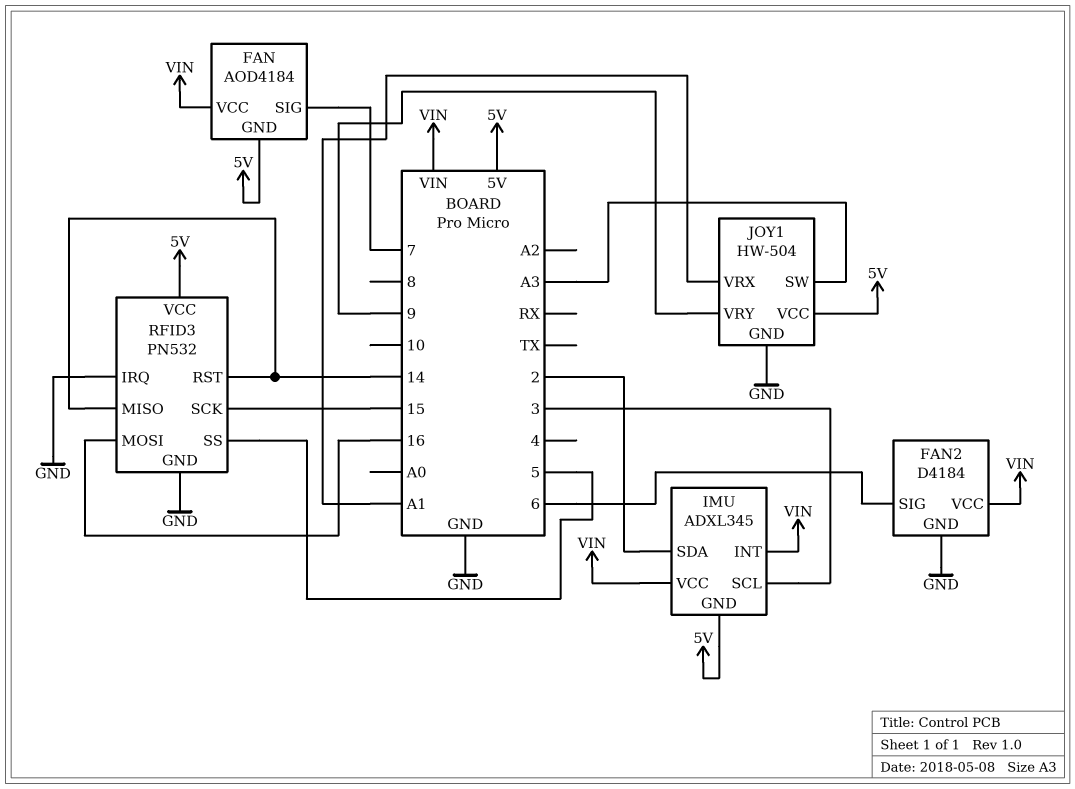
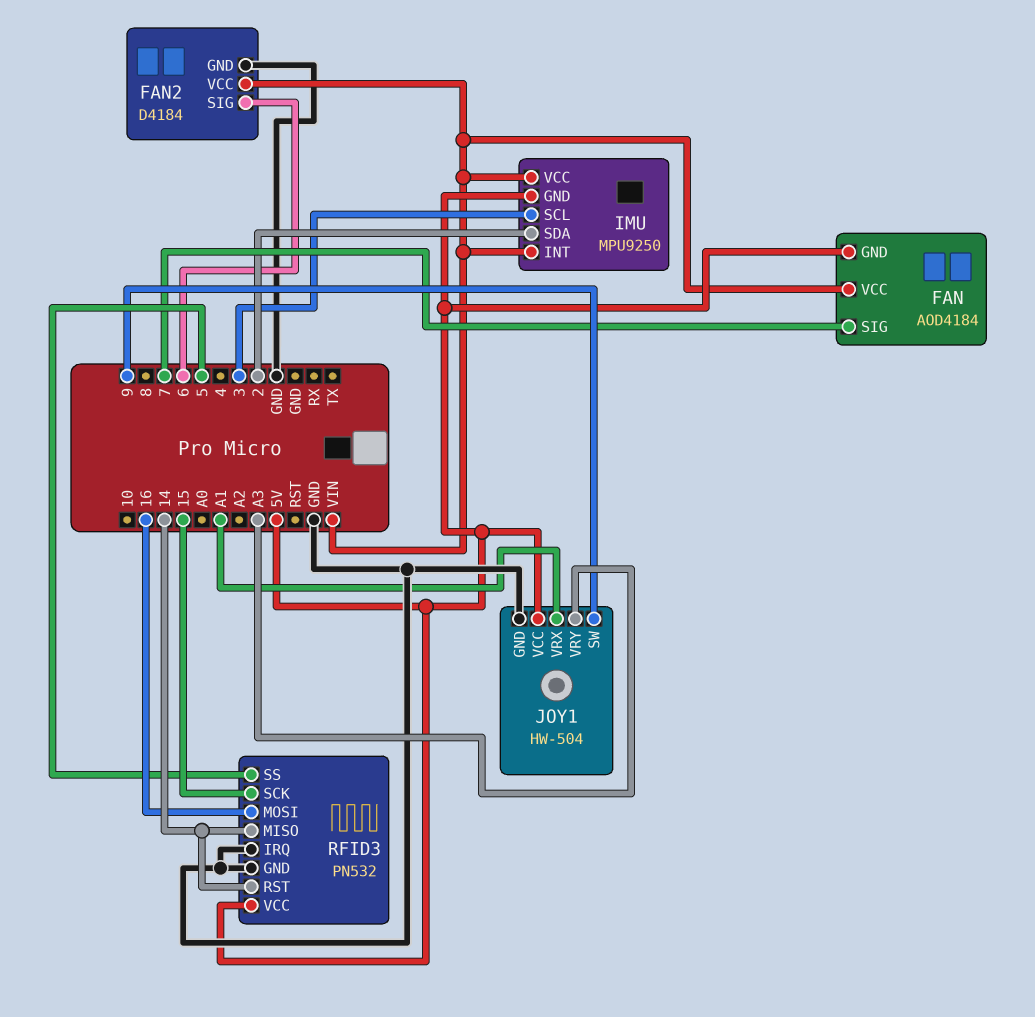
IMU: ADXL345 -> MPU9250
JOY1 pin SW: A3 -> 9
JOY1 pin VRY: 9 -> A3

